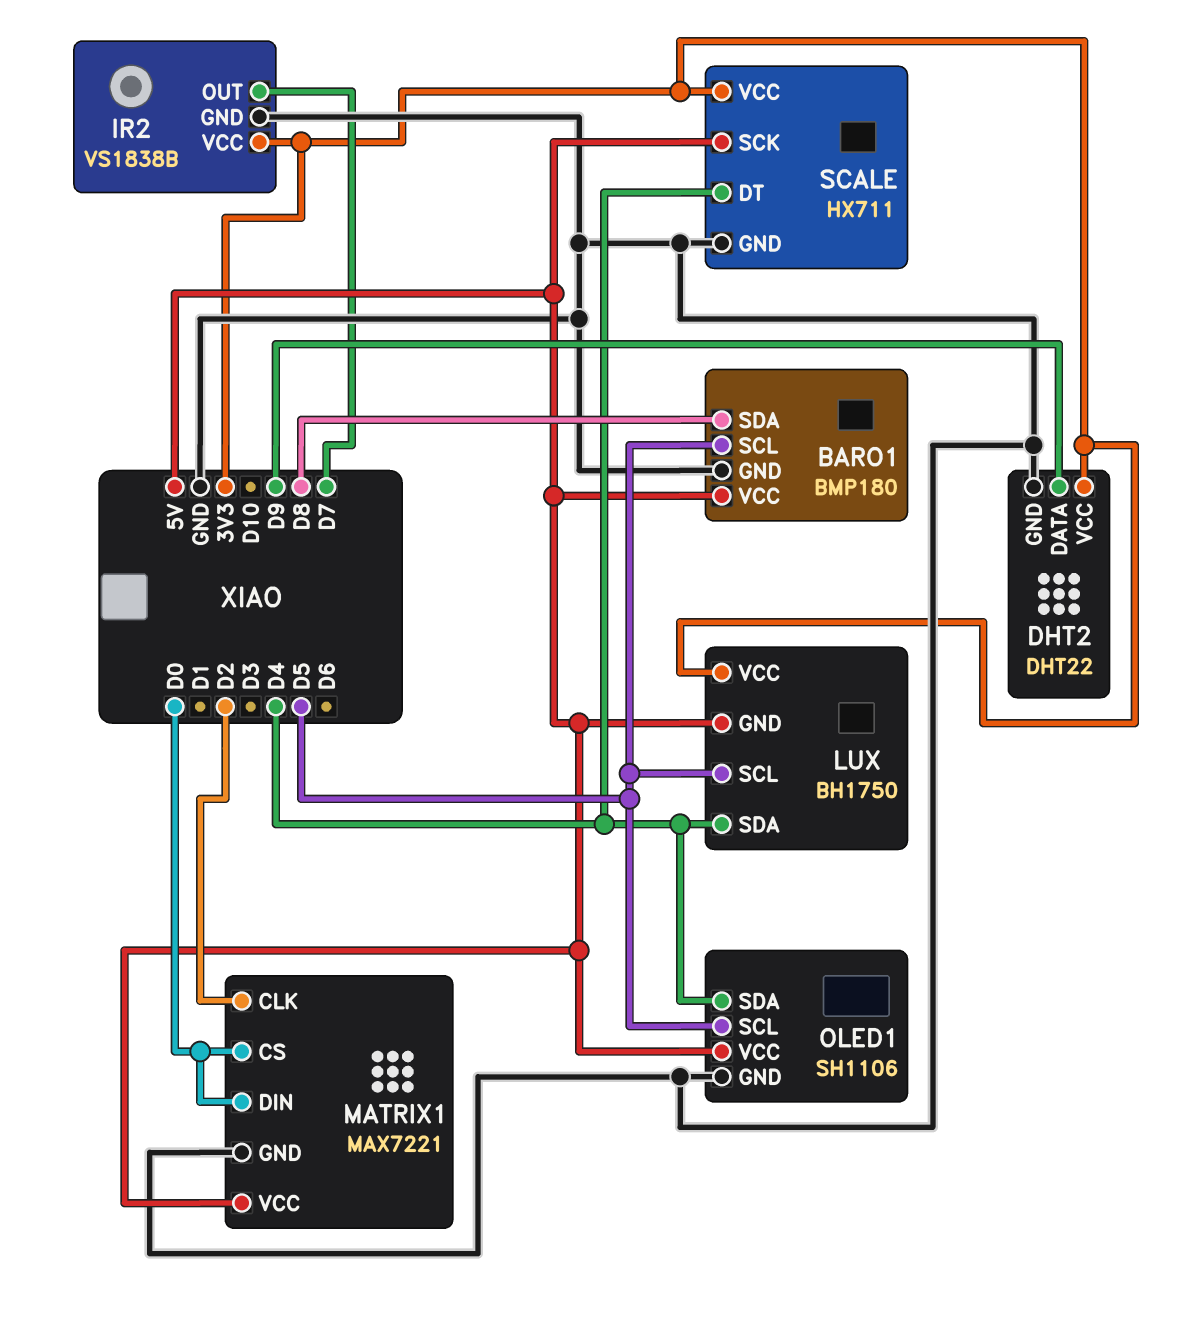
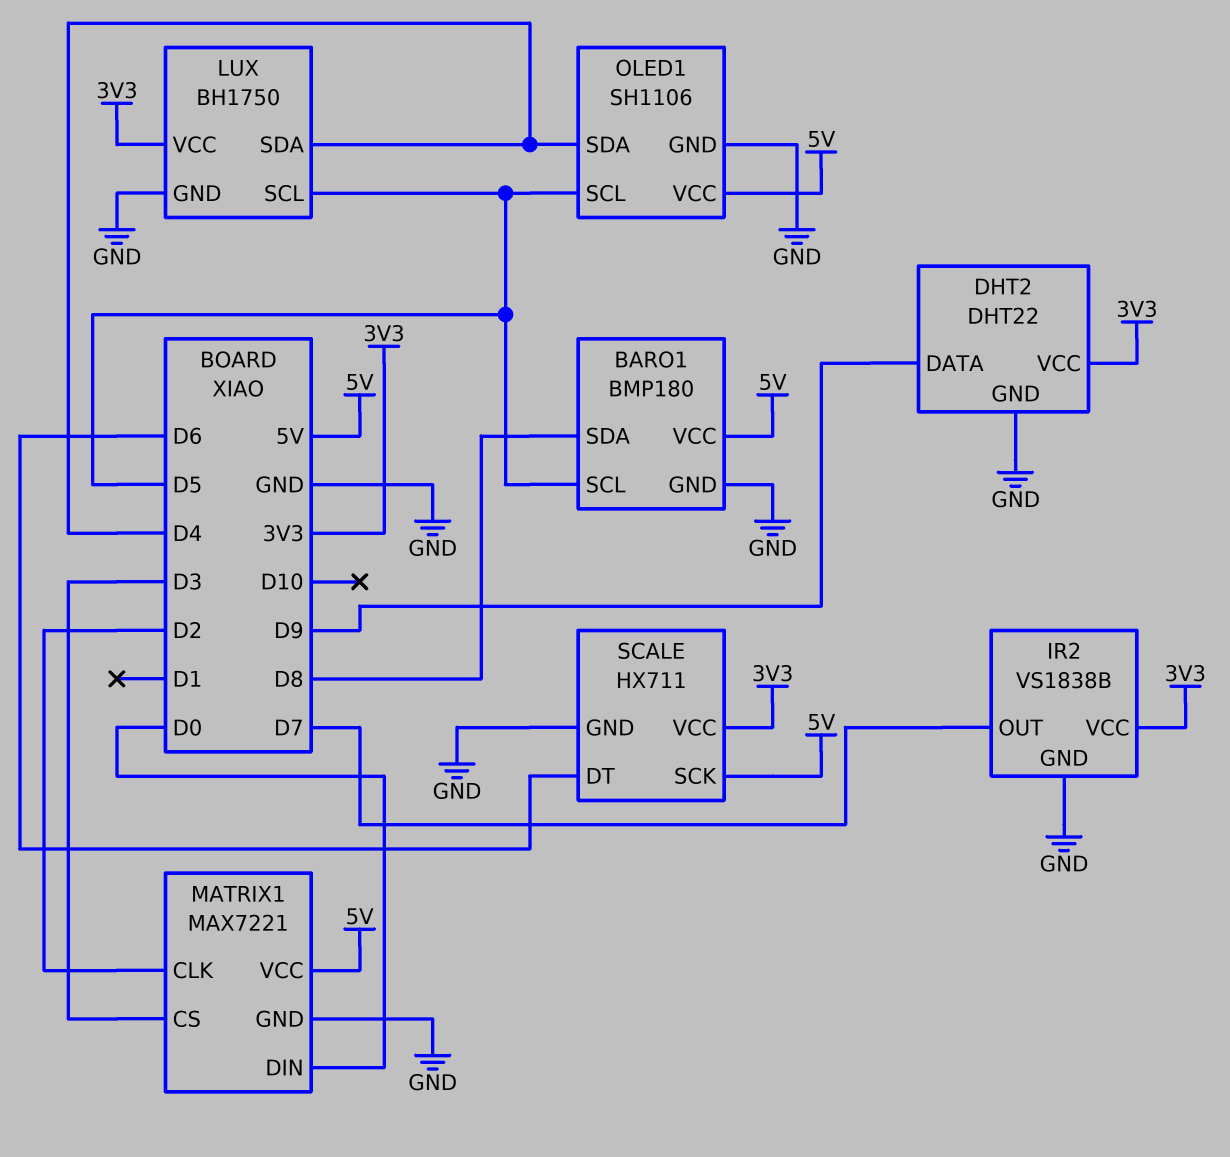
LUX pin GND: 5V -> GND
MATRIX1 pin CS: D0 -> D3
SCALE pin DT: D4 -> D6

